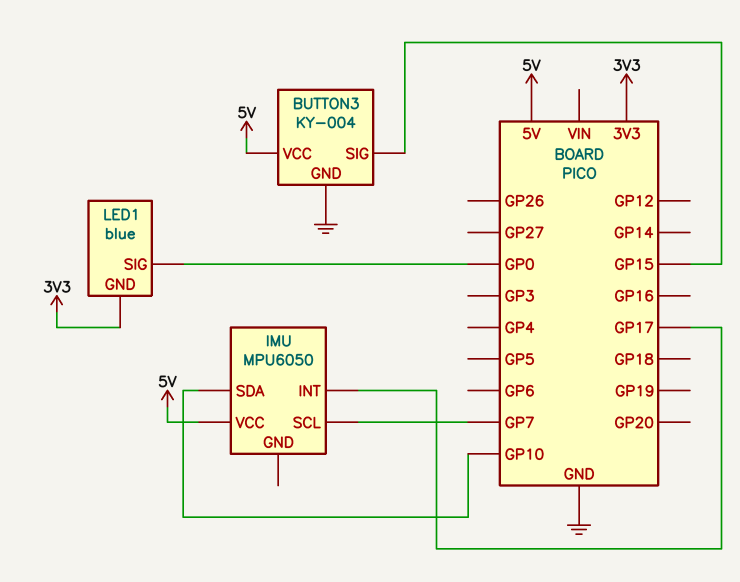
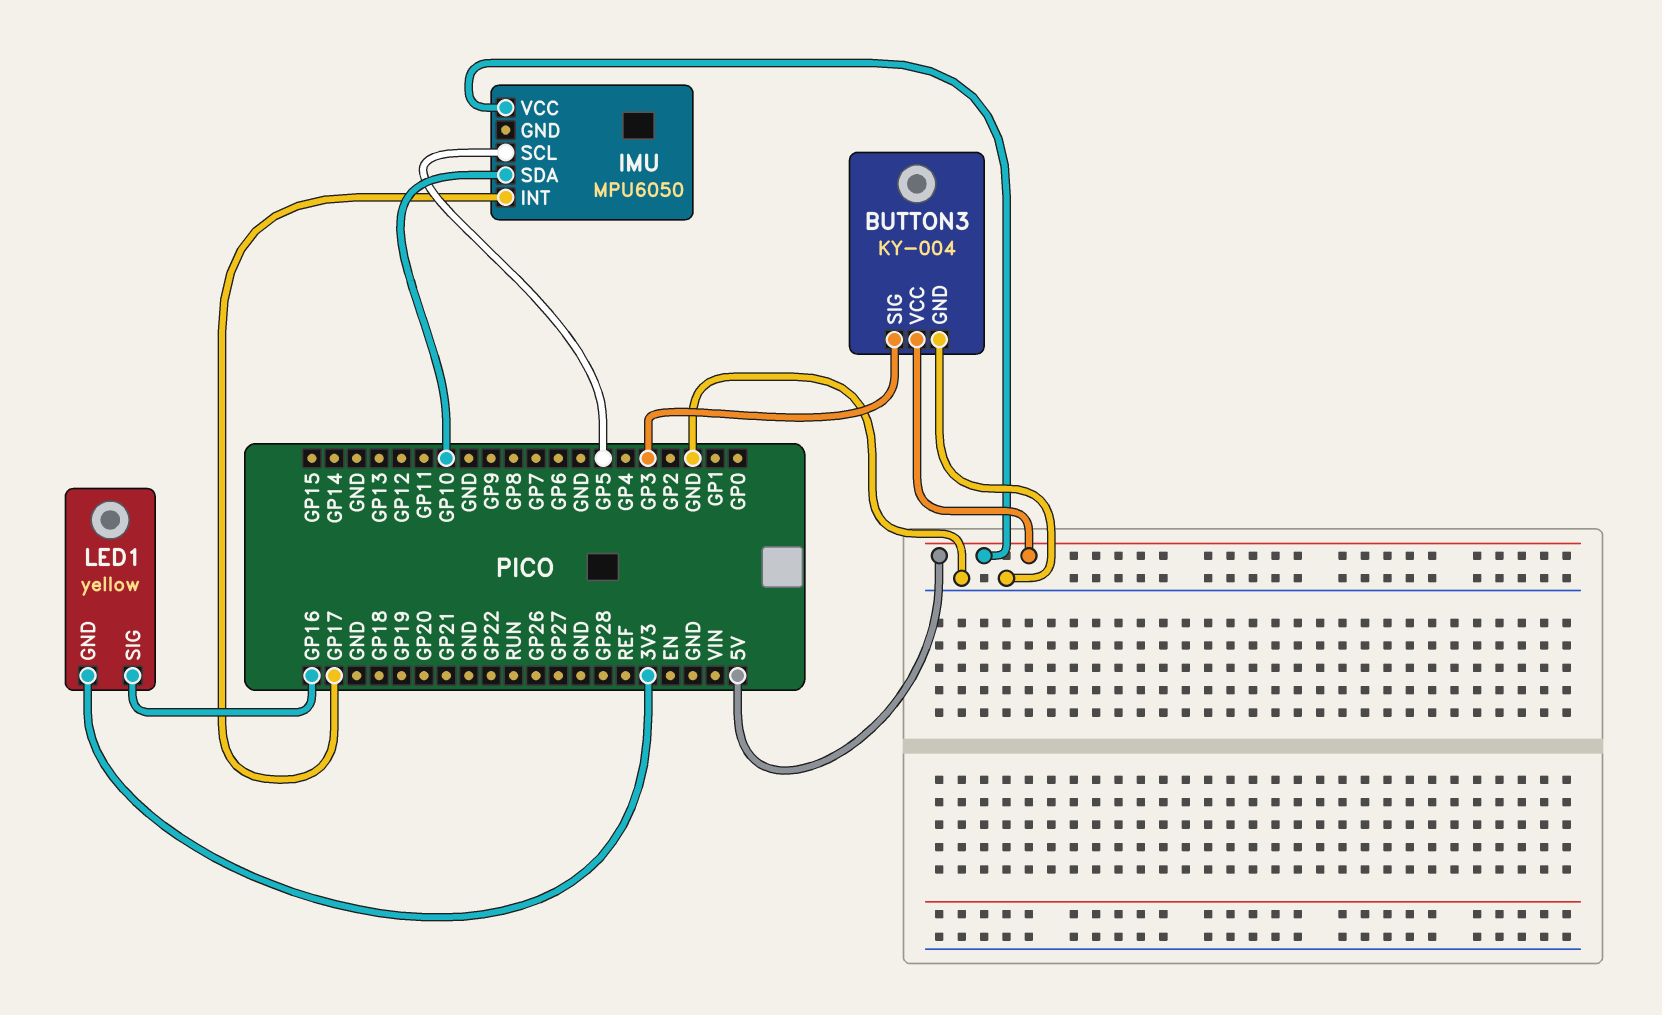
BUTTON3 pin SIG: GP15 -> GP3
IMU pin SCL: GP7 -> GP5
LED1: blue -> yellow
LED1 pin SIG: GP0 -> GP16

